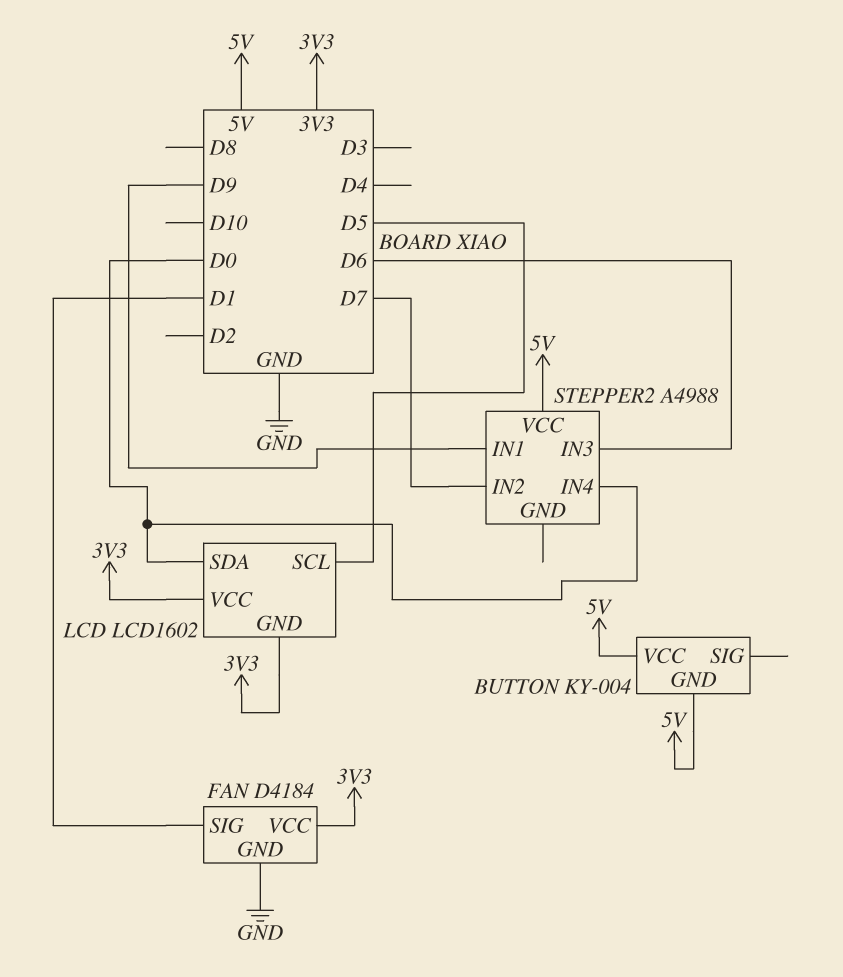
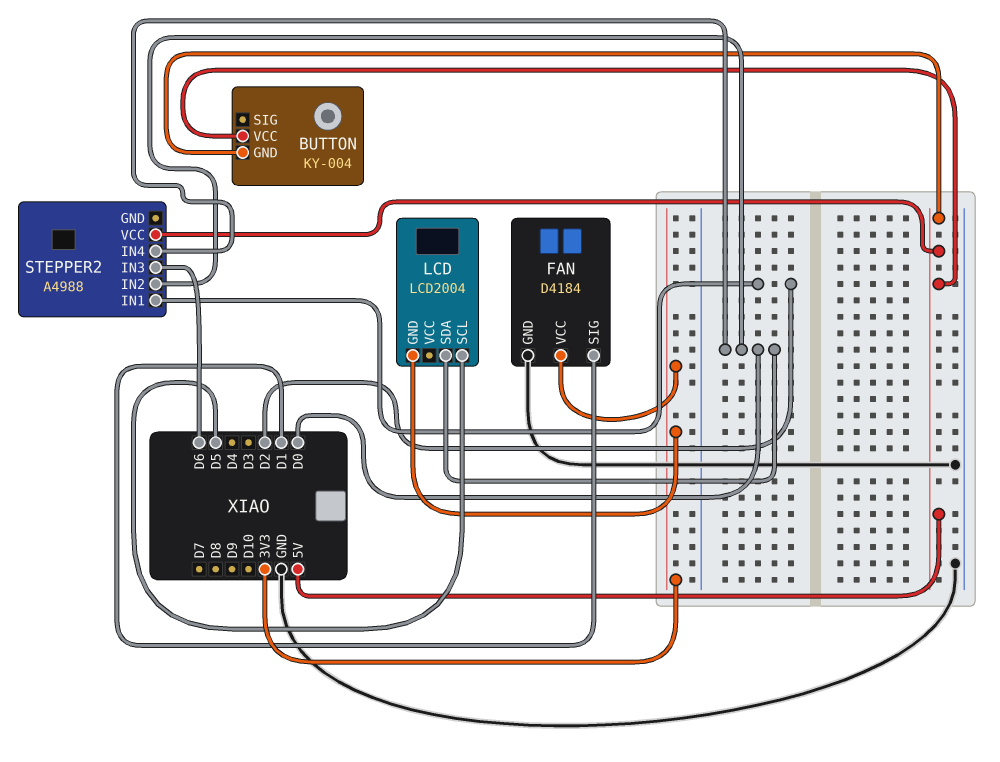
LCD: LCD1602 -> LCD2004
LCD pin VCC: 3V3 -> none
STEPPER2 pin IN1: D9 -> D2
STEPPER2 pin IN2: D7 -> D0

